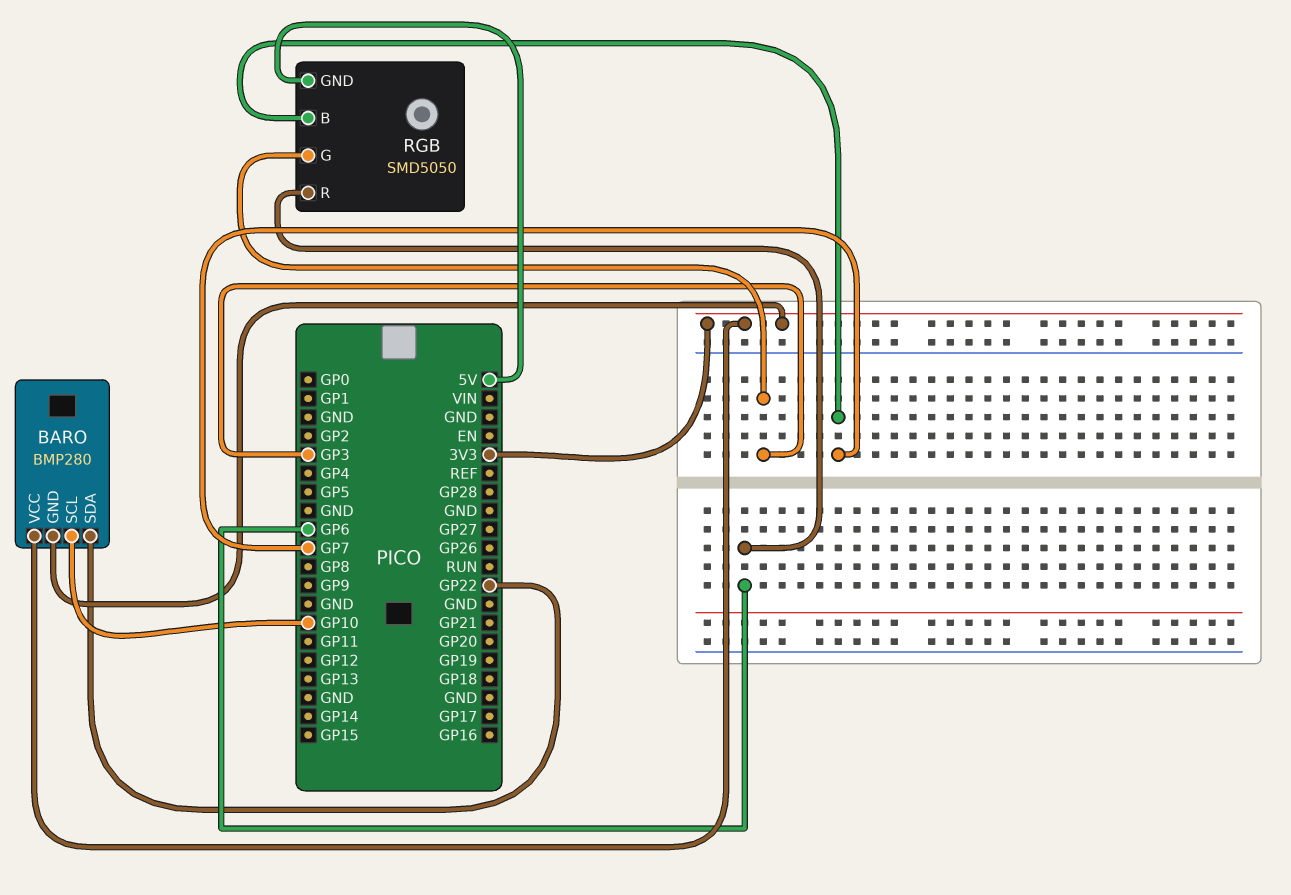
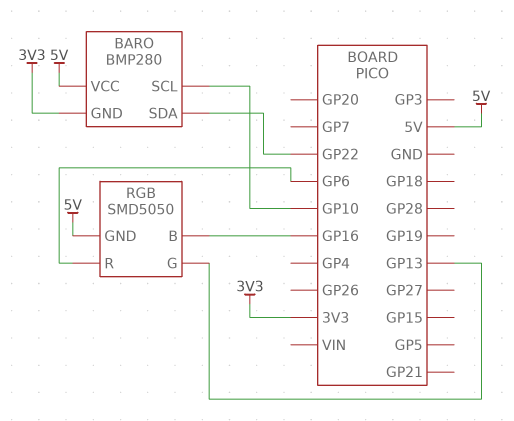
BARO pin VCC: 3V3 -> 5V
RGB pin B: GP7 -> GP16
RGB pin G: GP3 -> GP13

